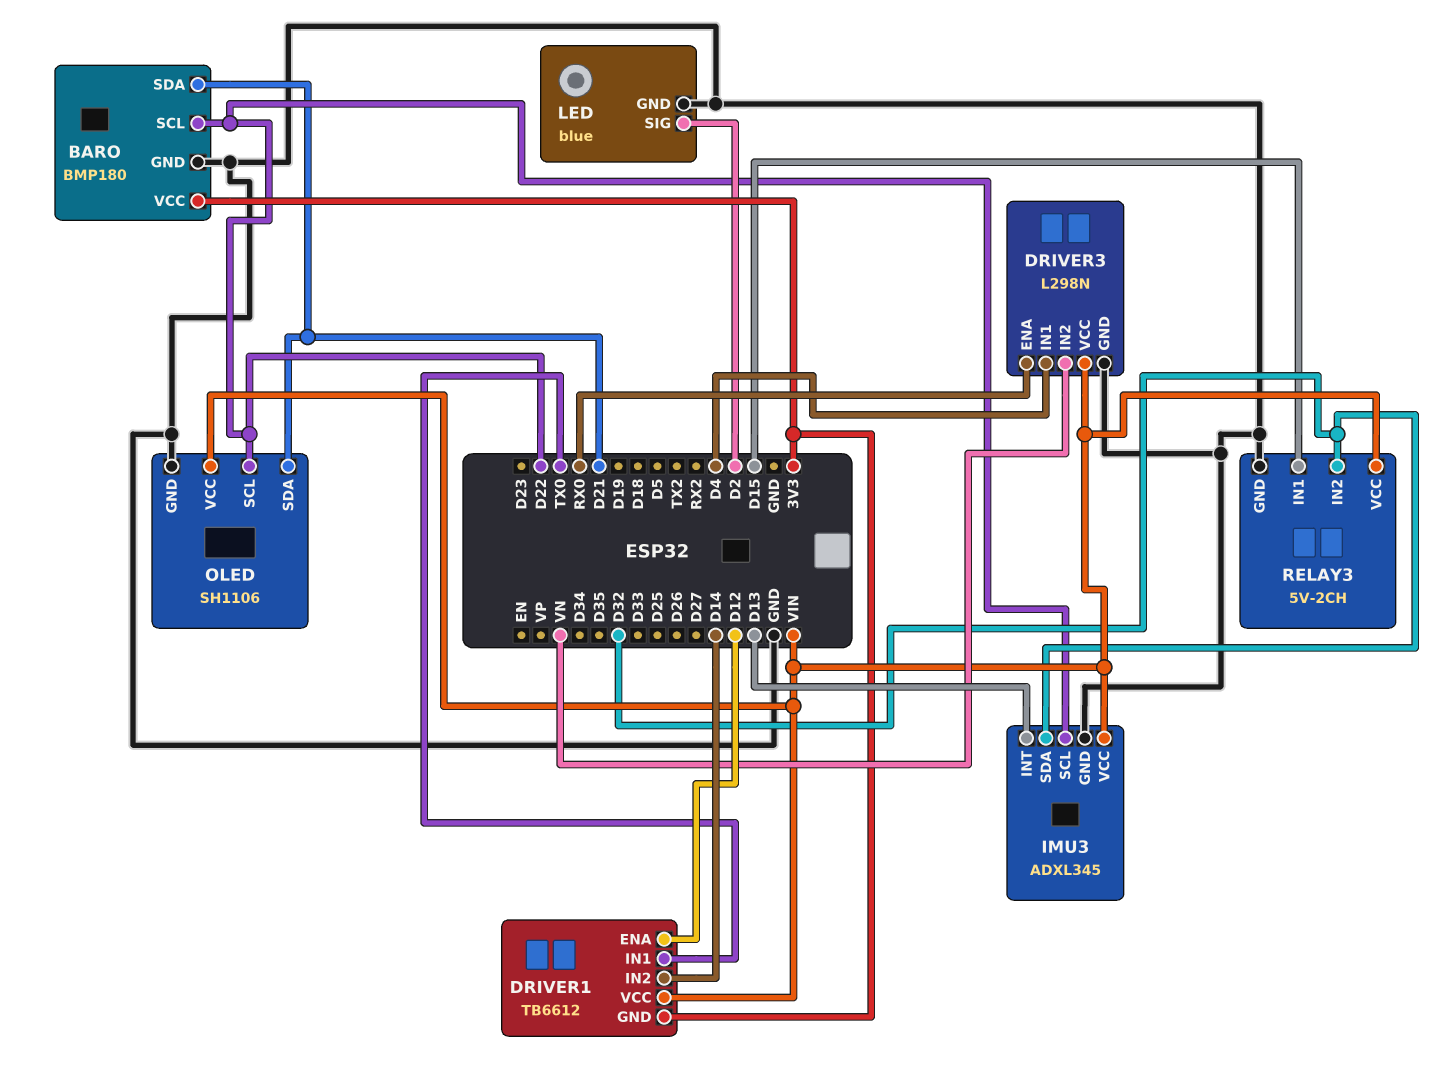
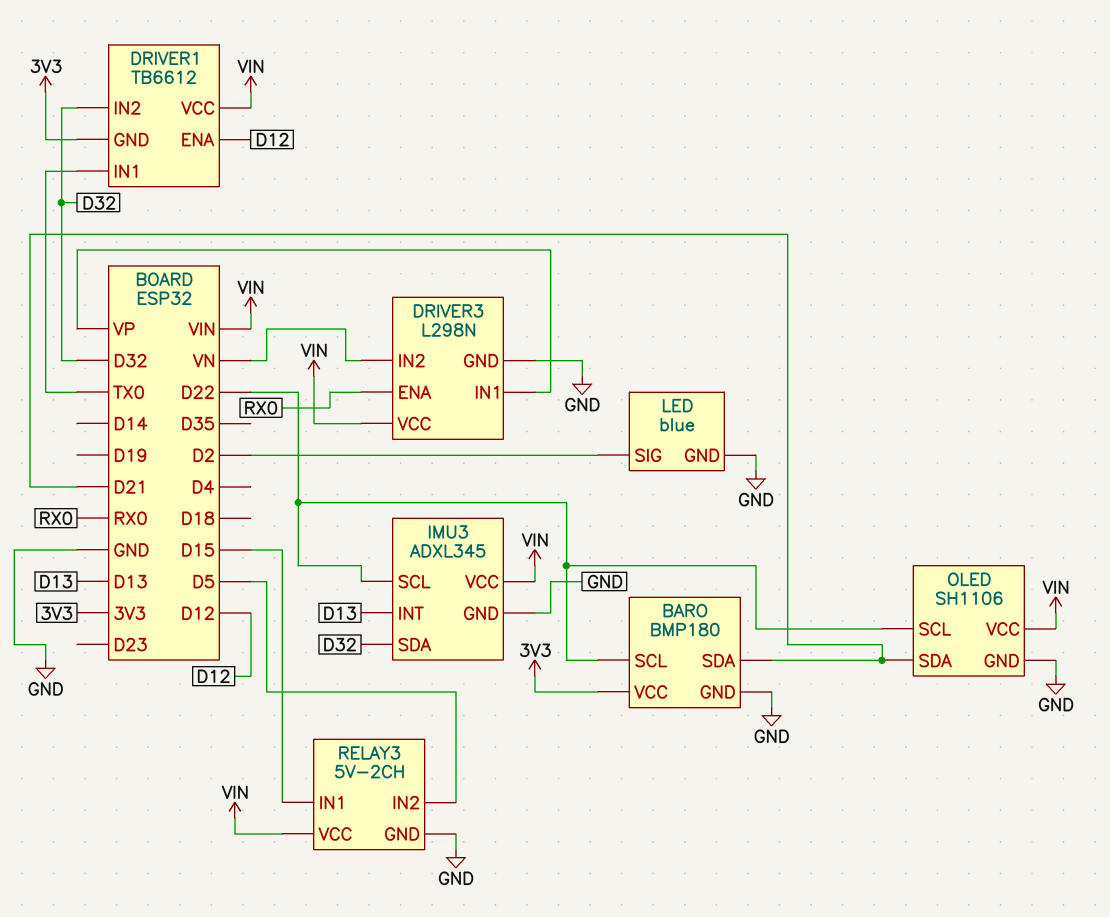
DRIVER1 pin IN2: D14 -> D32
DRIVER3 pin IN1: D4 -> VP
RELAY3 pin IN2: D32 -> D5

